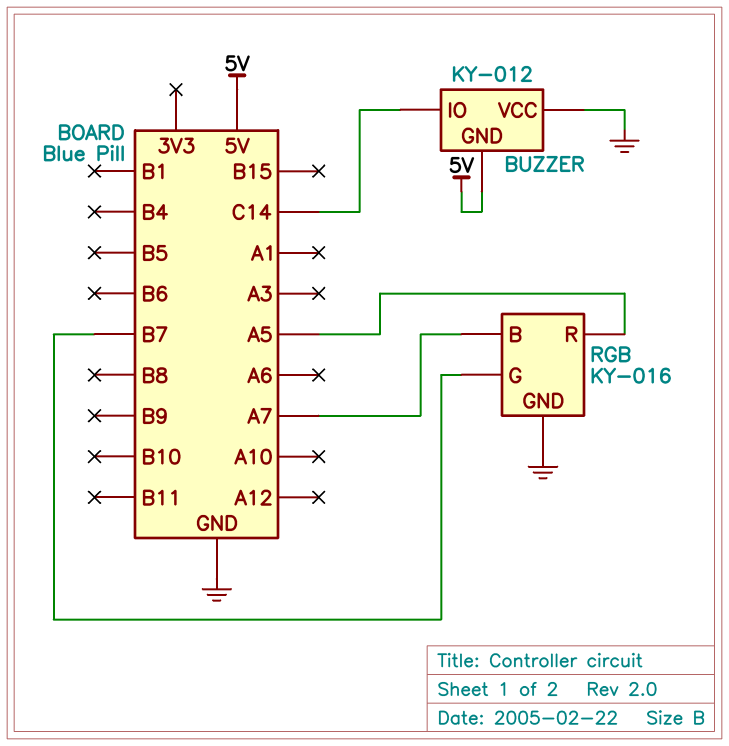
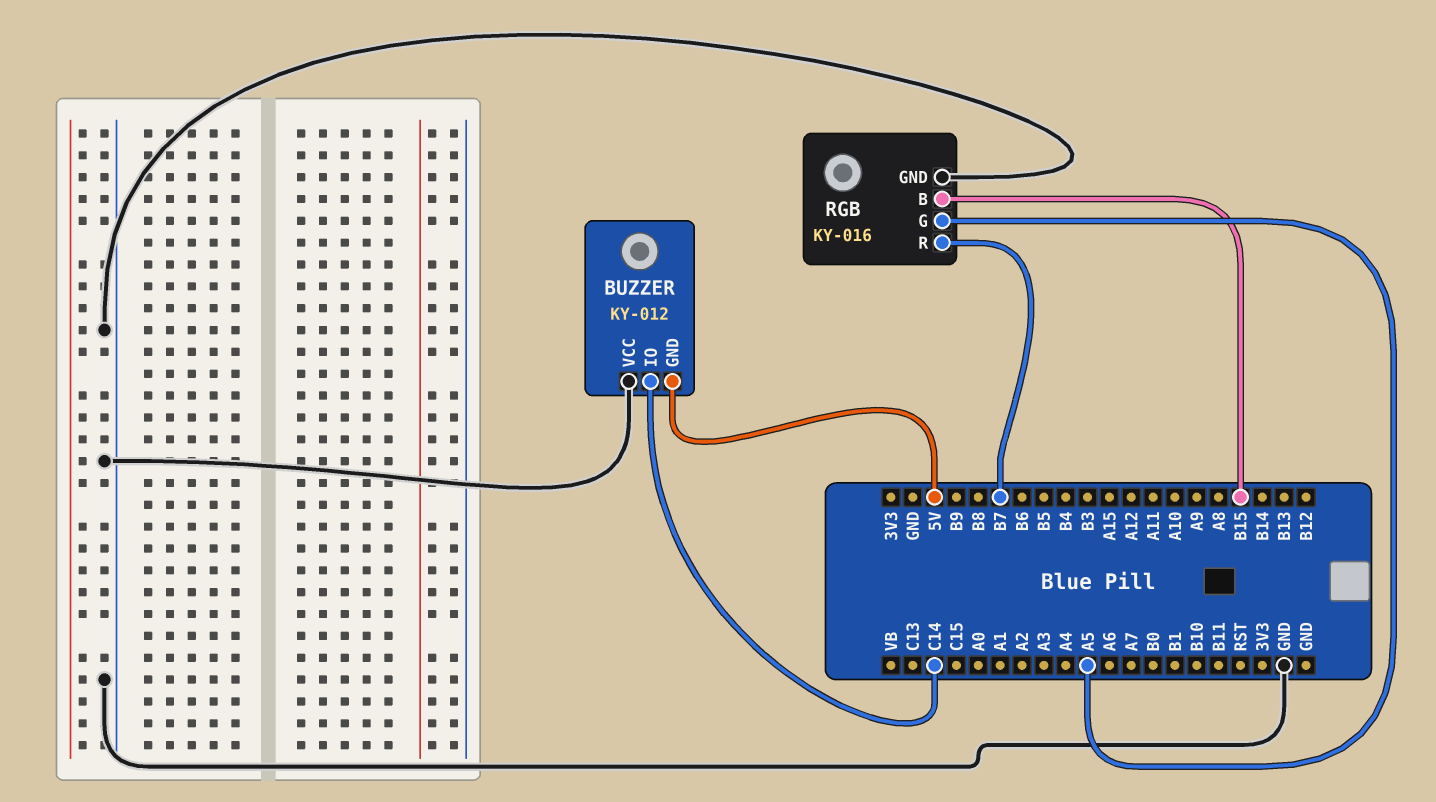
RGB pin B: A7 -> B15
RGB pin G: B7 -> A5
RGB pin R: A5 -> B7

